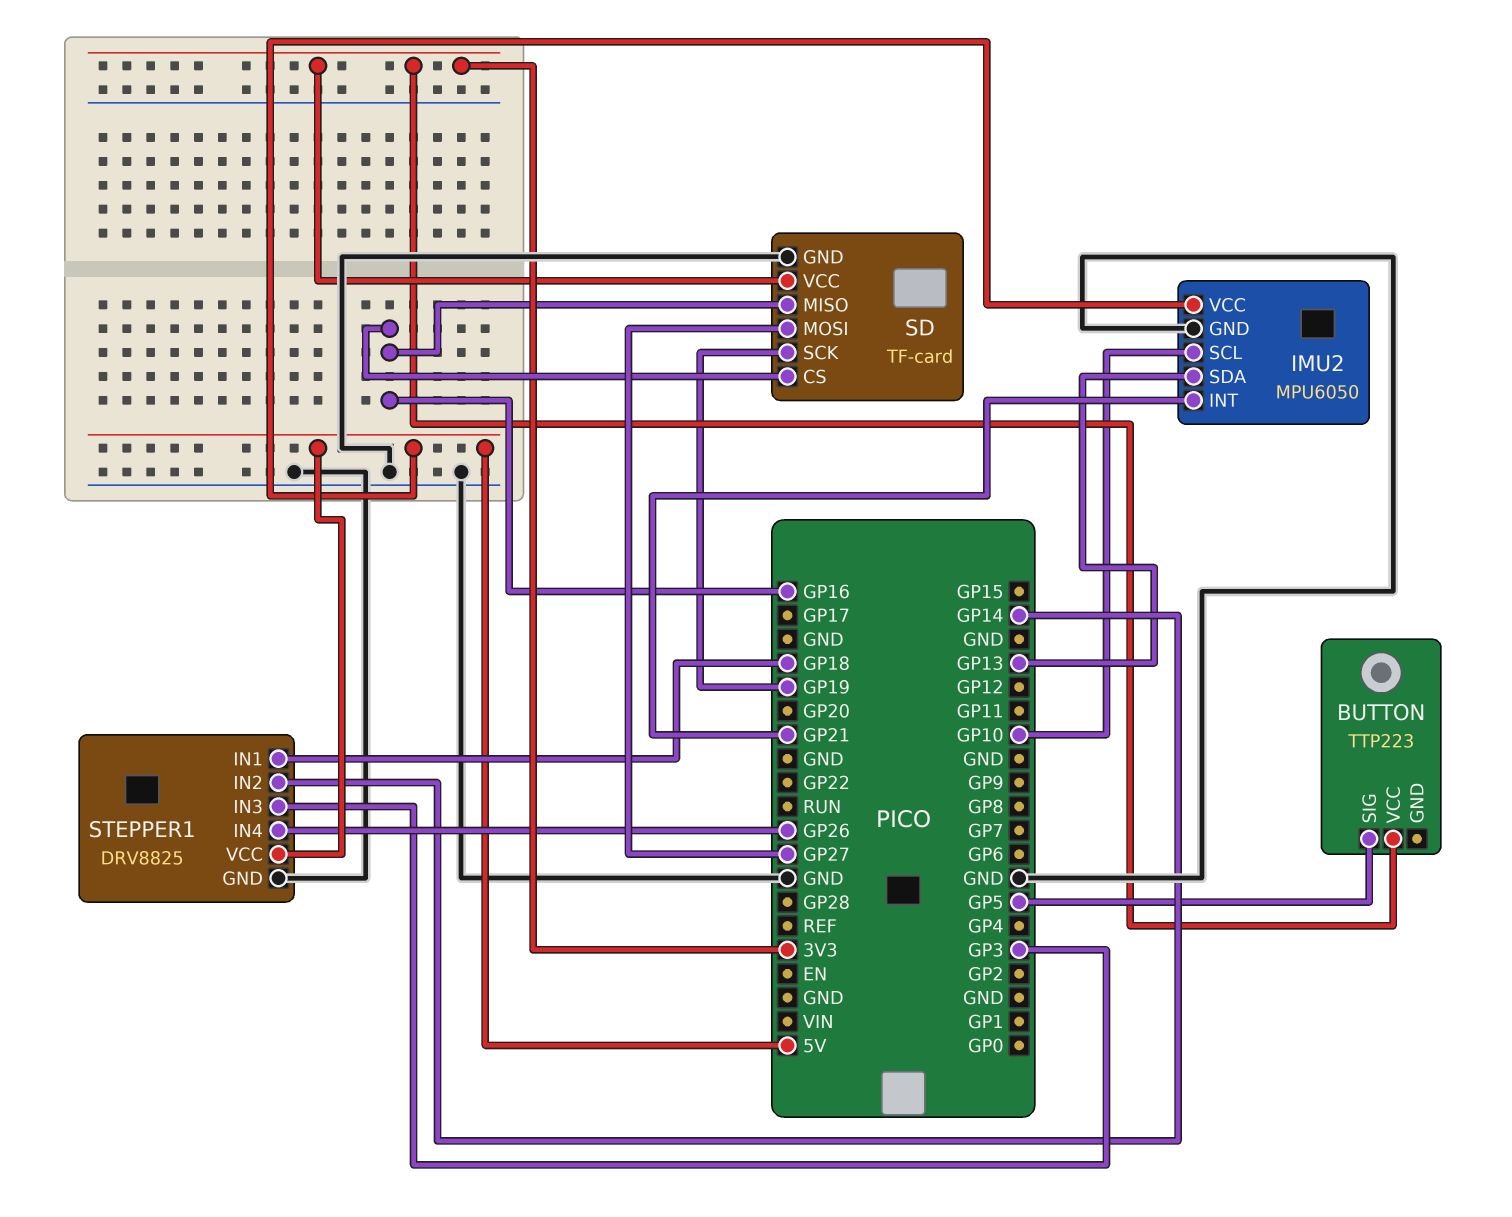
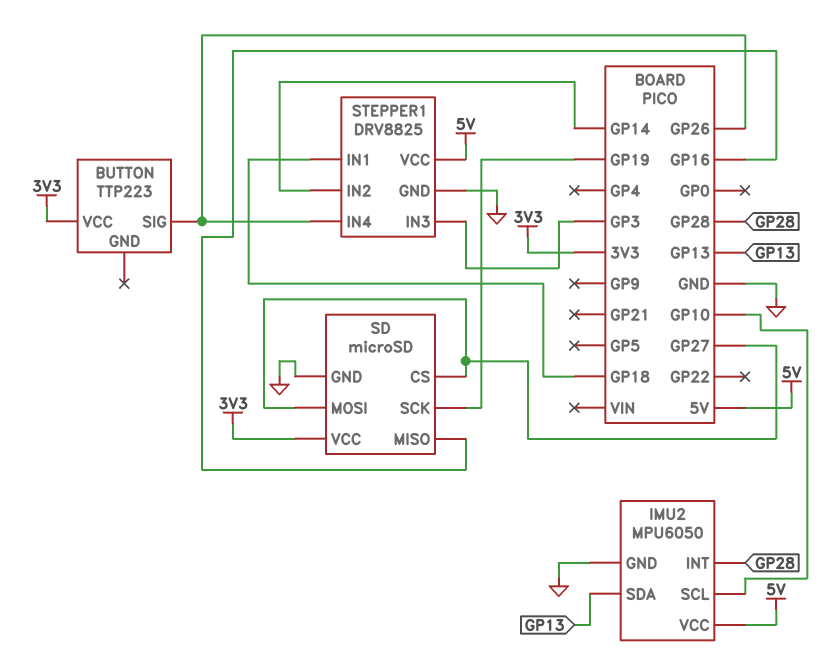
BUTTON pin SIG: GP5 -> GP26
IMU2 pin INT: GP21 -> GP28
SD: TF-card -> microSD
SD pin CS: GP16 -> GP27

